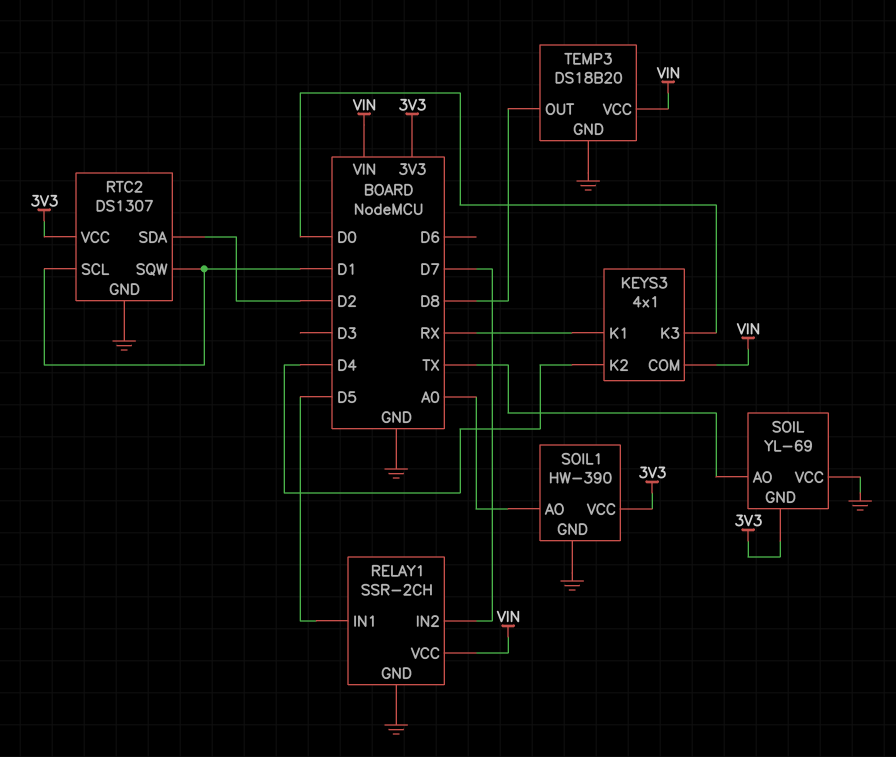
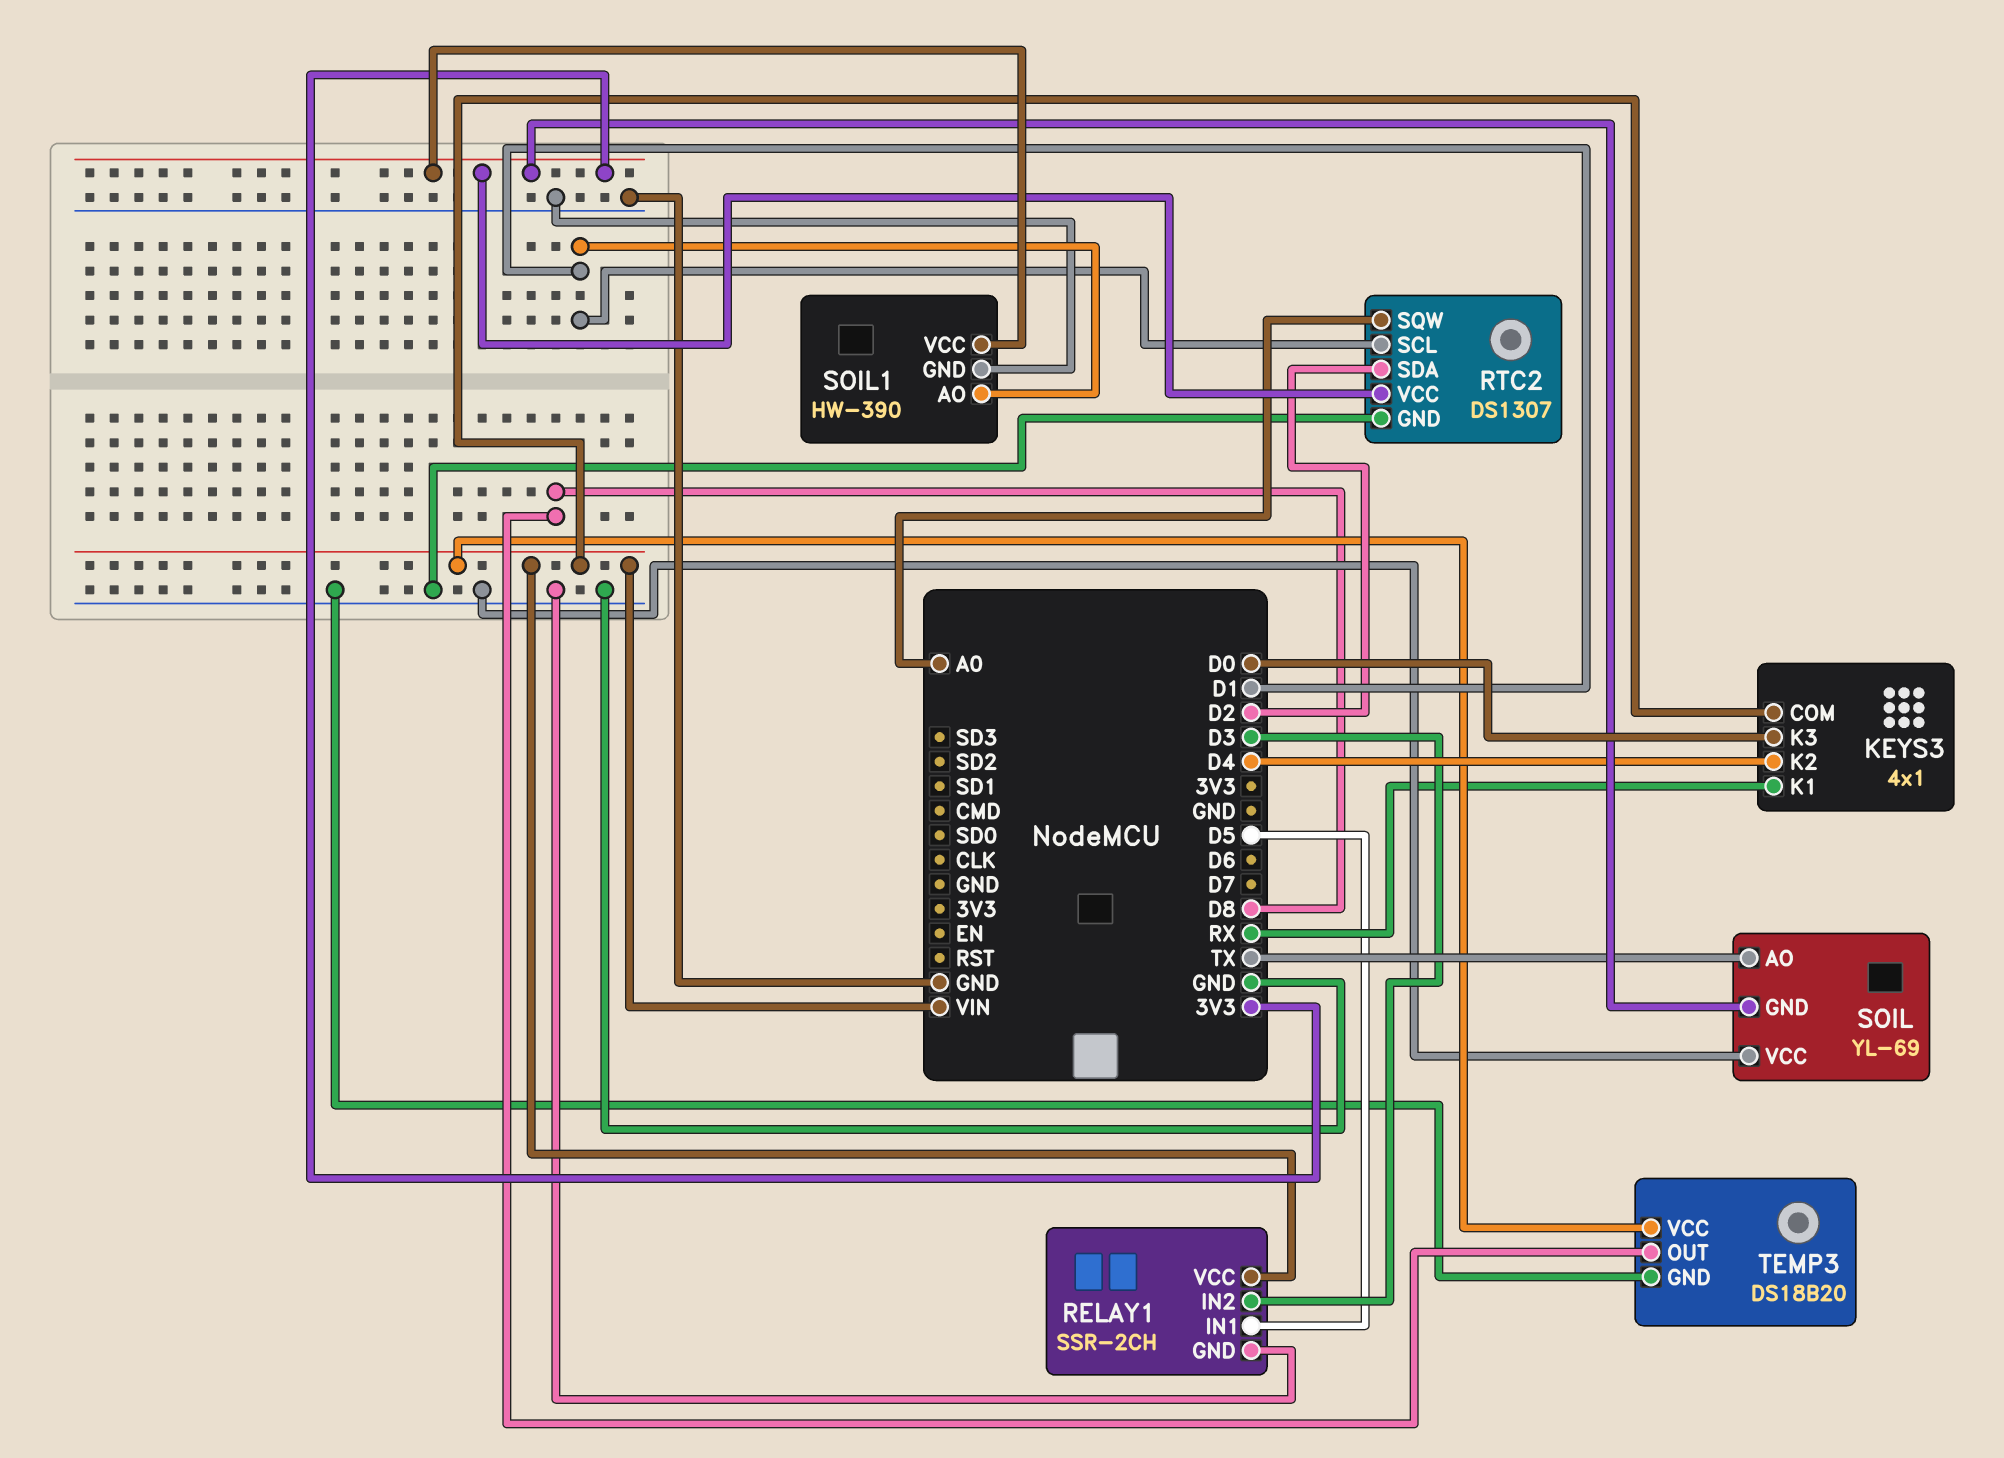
RELAY1 pin IN2: D7 -> D3
RTC2 pin SQW: D1 -> A0
SOIL1 pin AO: A0 -> D1

